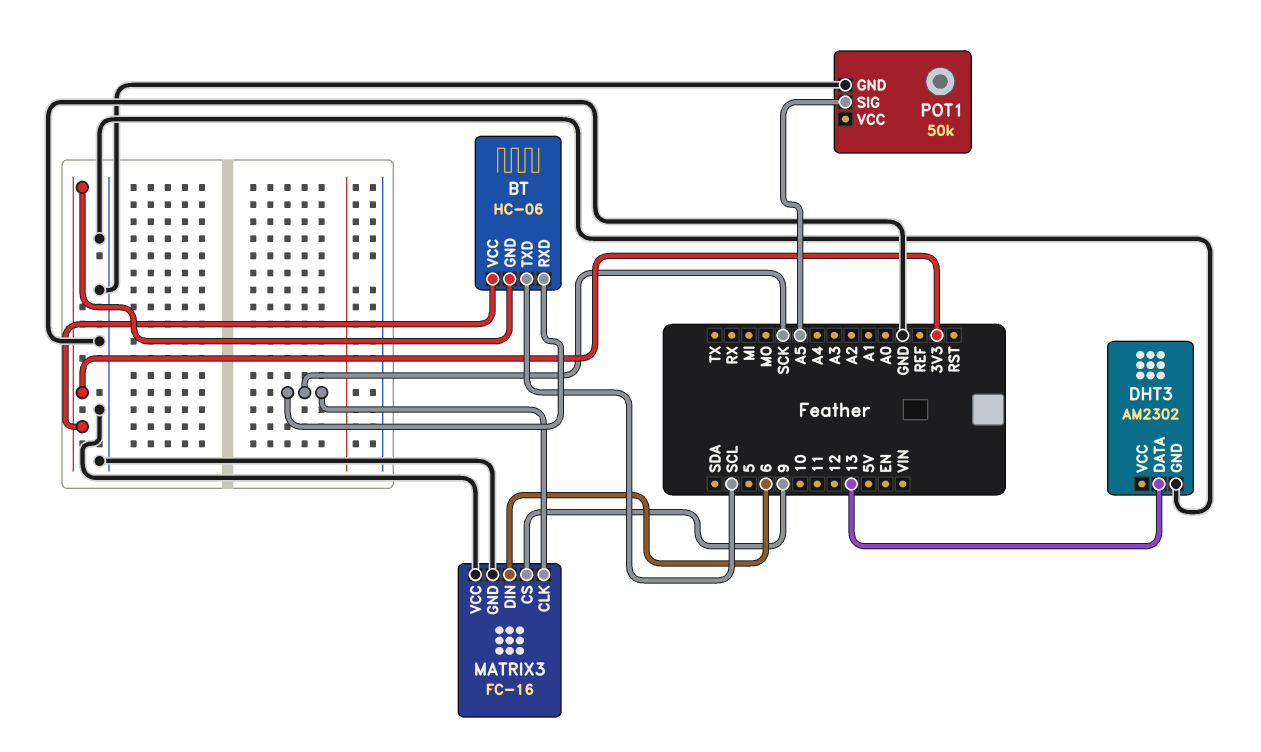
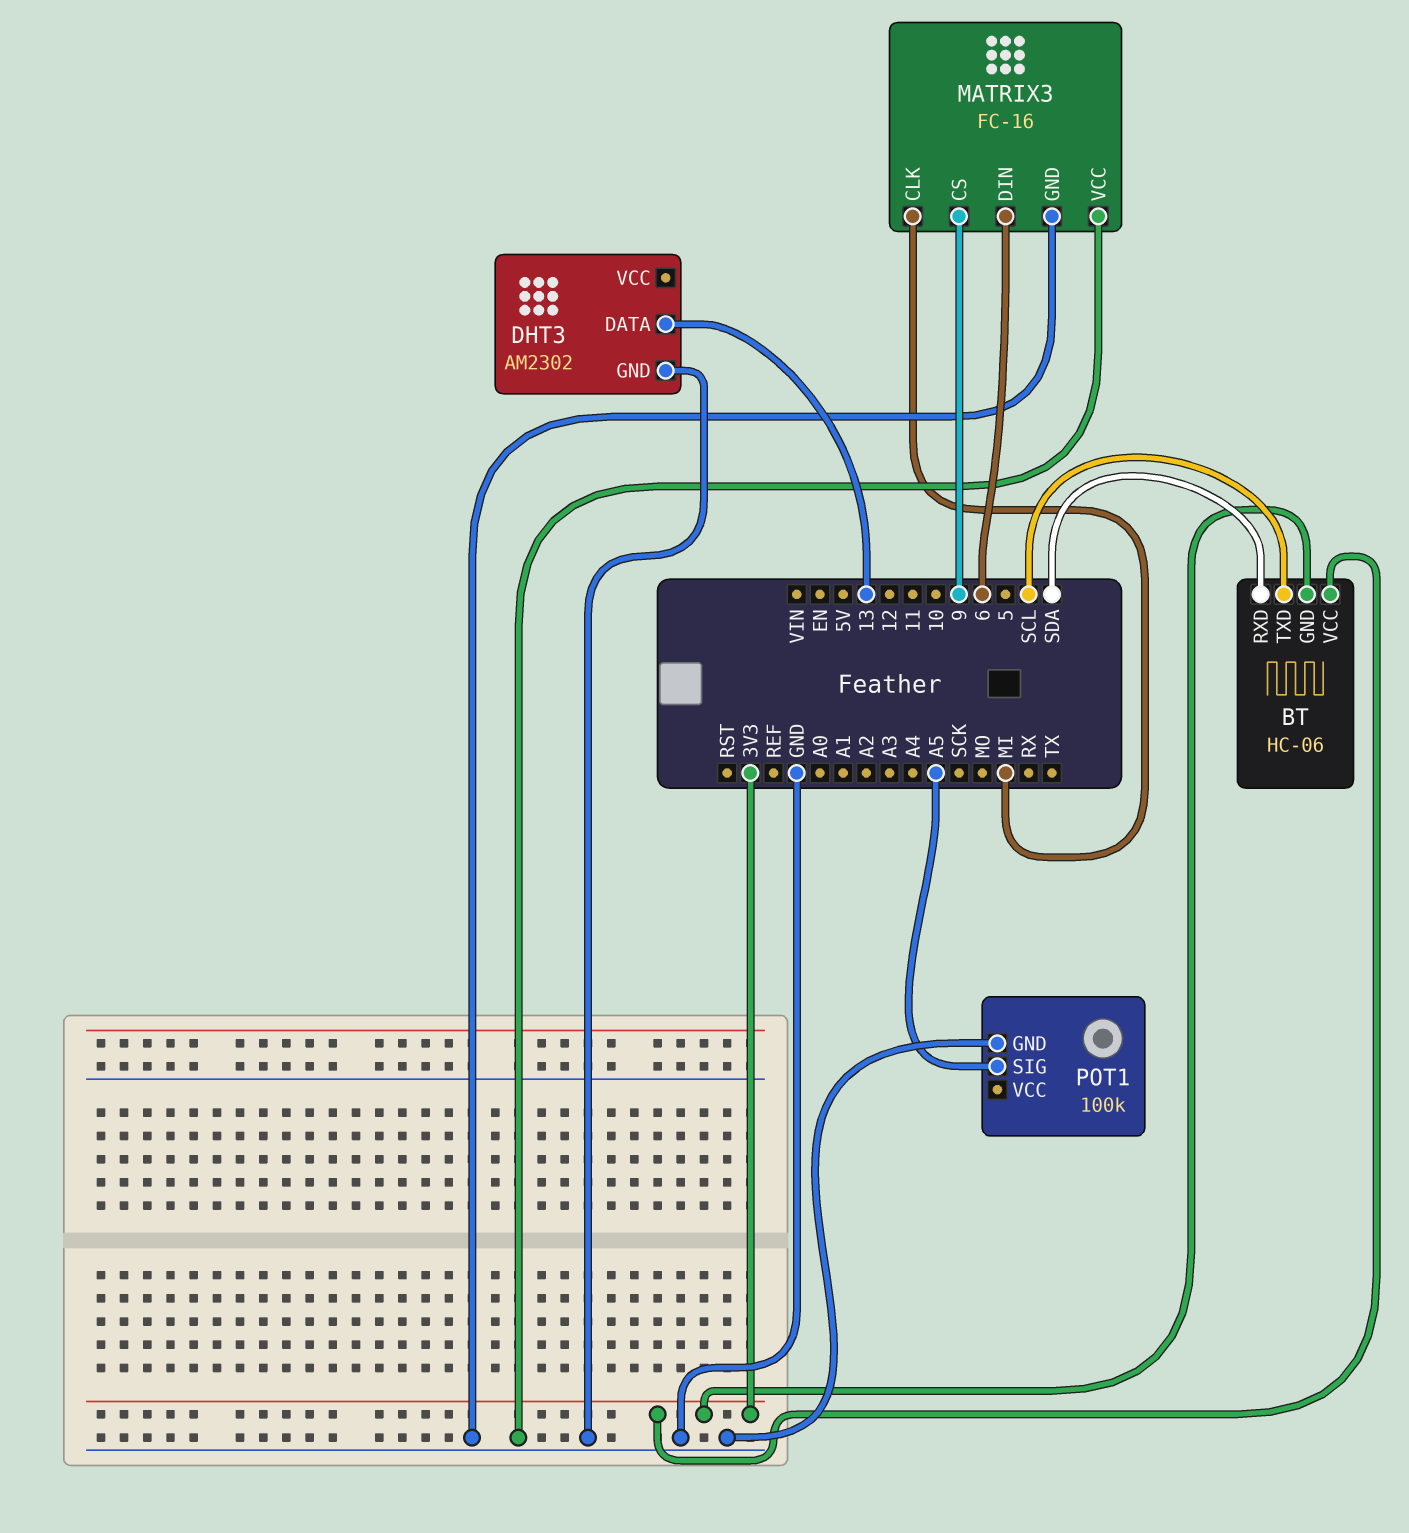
BT pin RXD: SCK -> SDA
MATRIX3 pin CLK: SCK -> MI
POT1: 50k -> 100k

